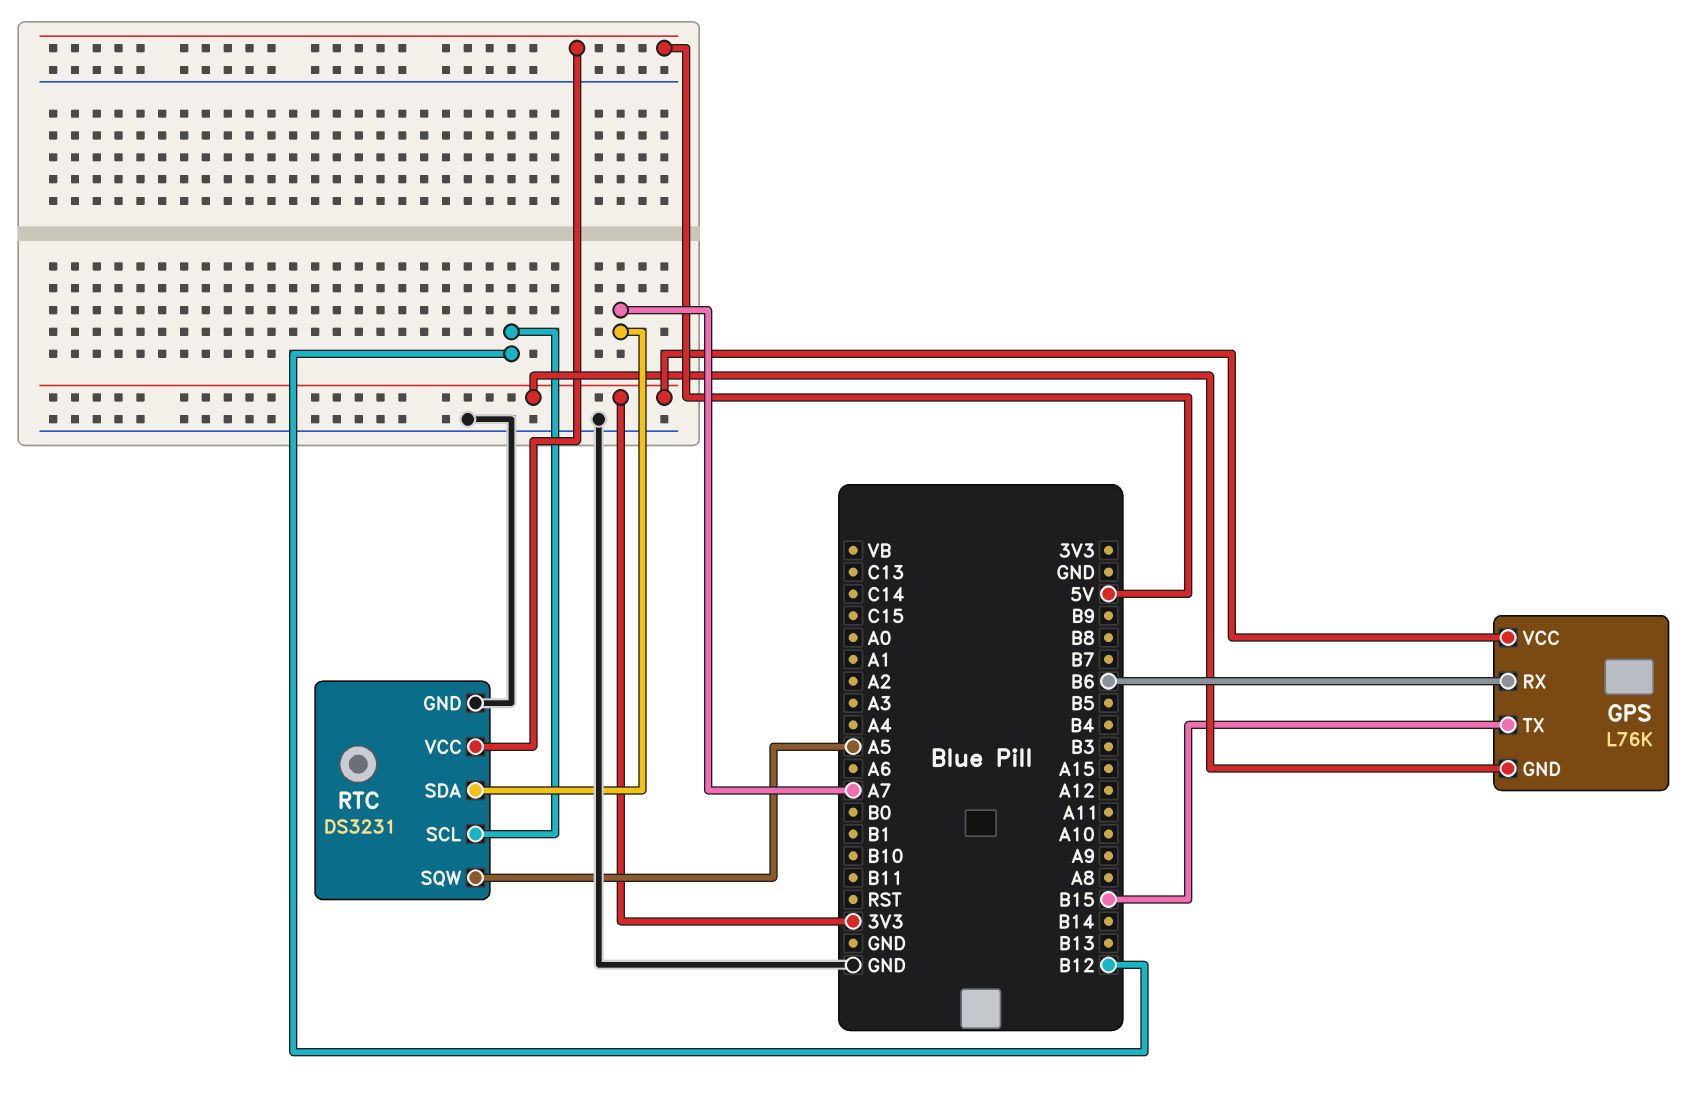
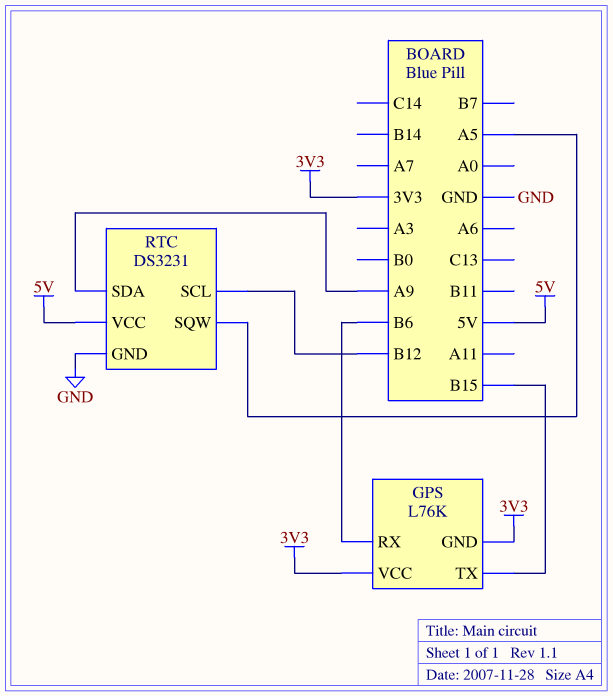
RTC pin SDA: A7 -> A9

